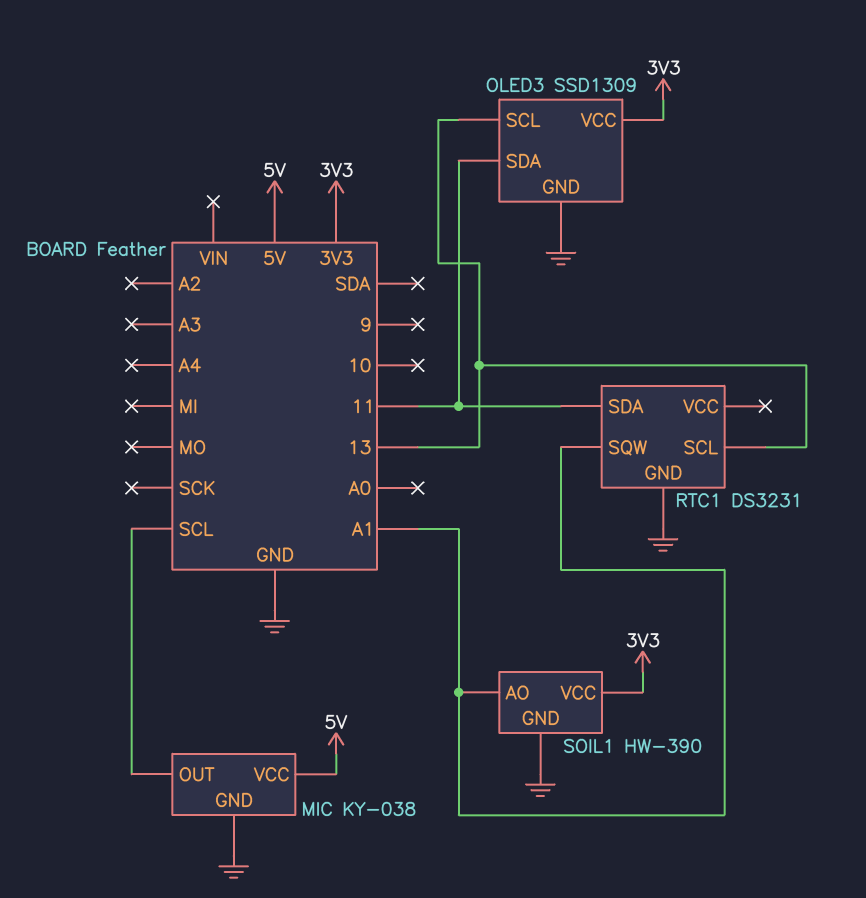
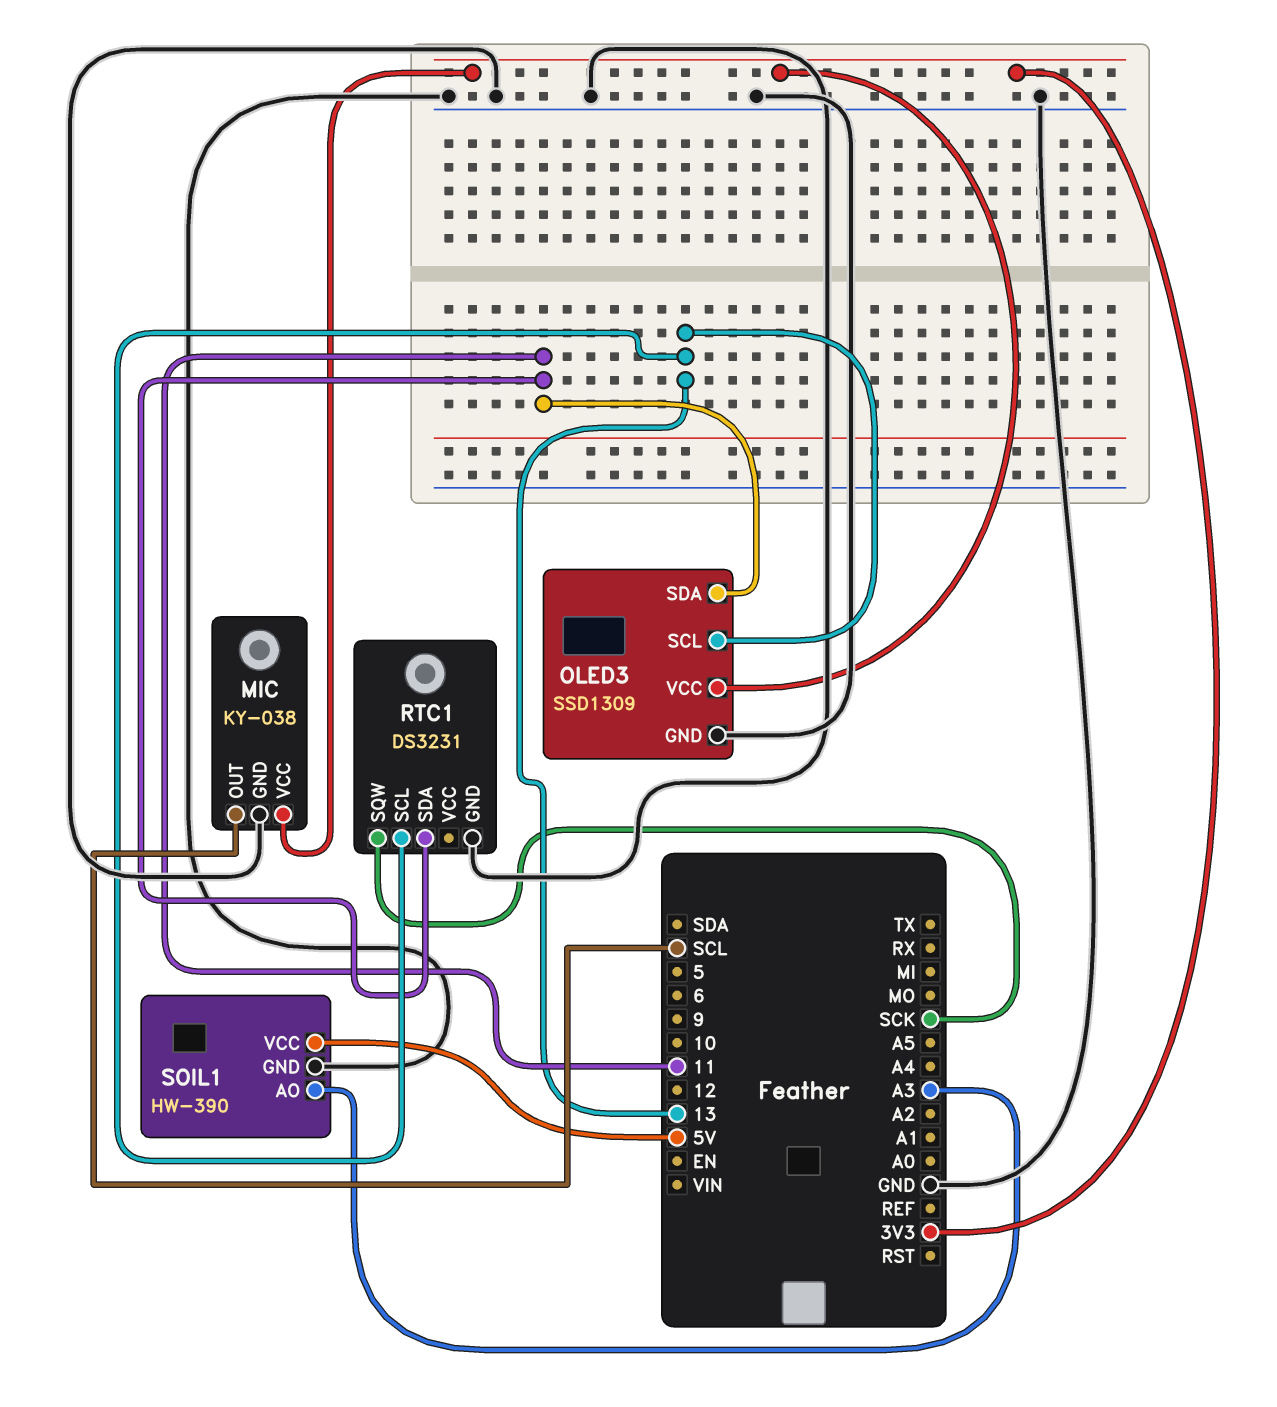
MIC pin VCC: 5V -> 3V3
RTC1 pin SQW: A1 -> SCK
SOIL1 pin AO: A1 -> A3
SOIL1 pin VCC: 3V3 -> 5V

